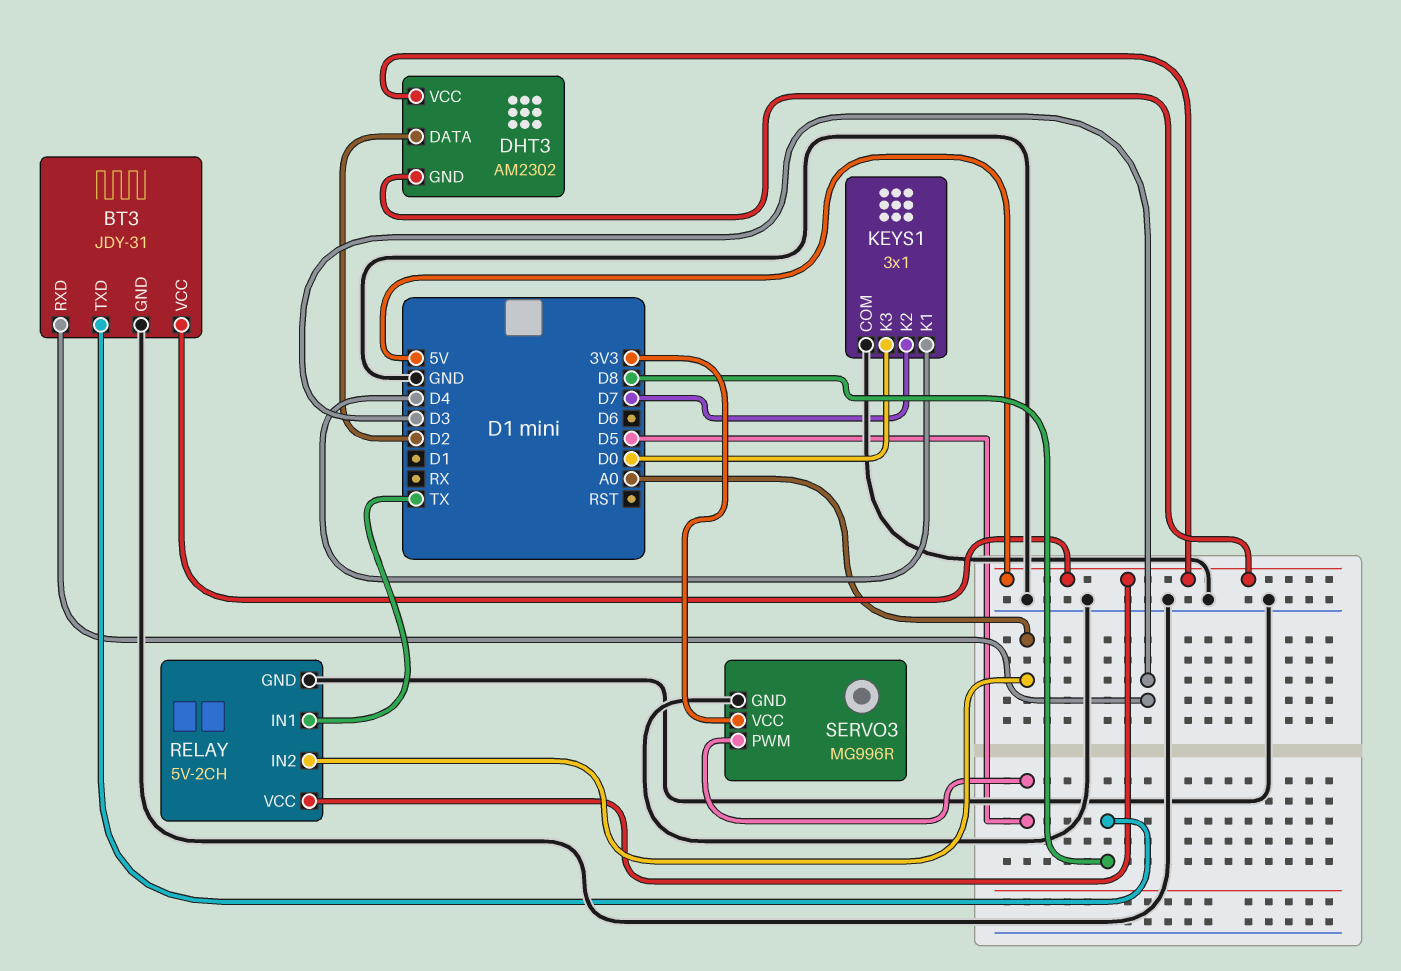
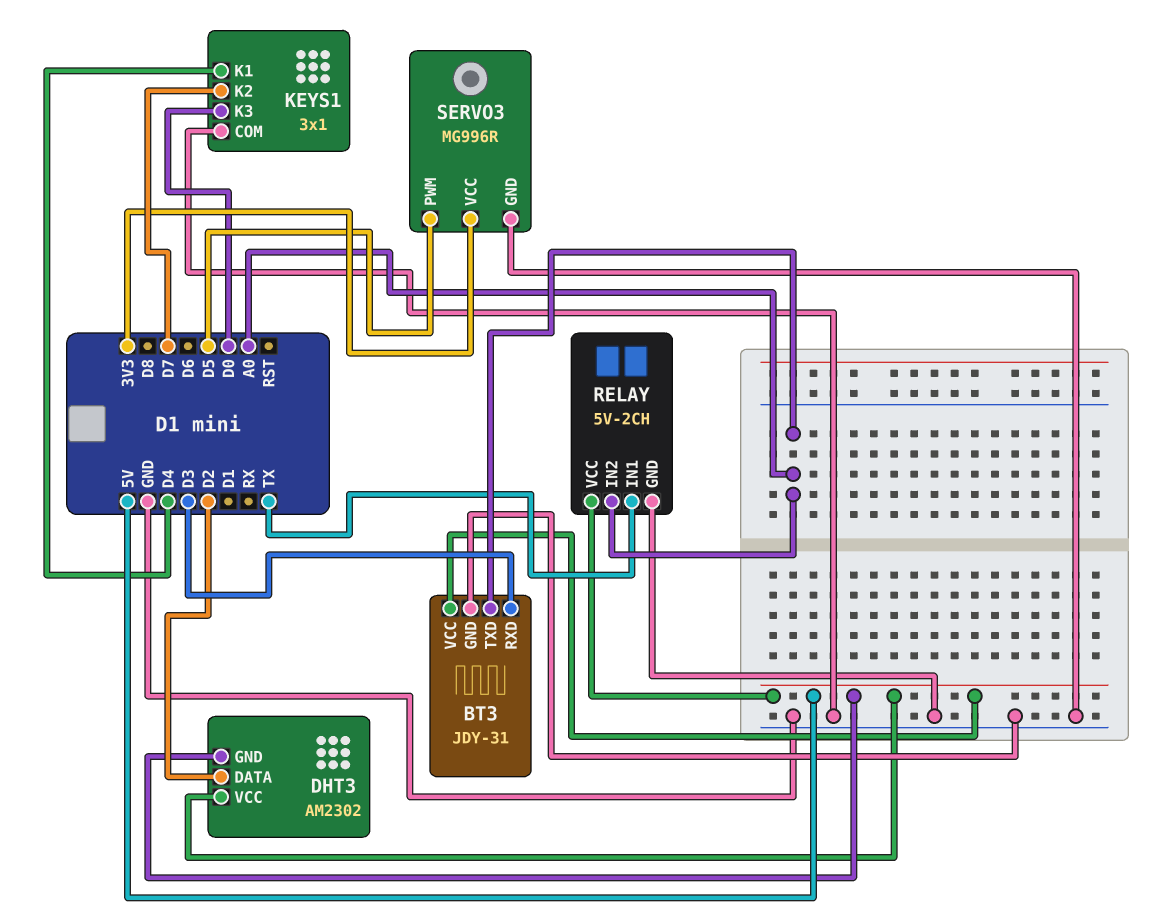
BT3 pin TXD: D8 -> A0

